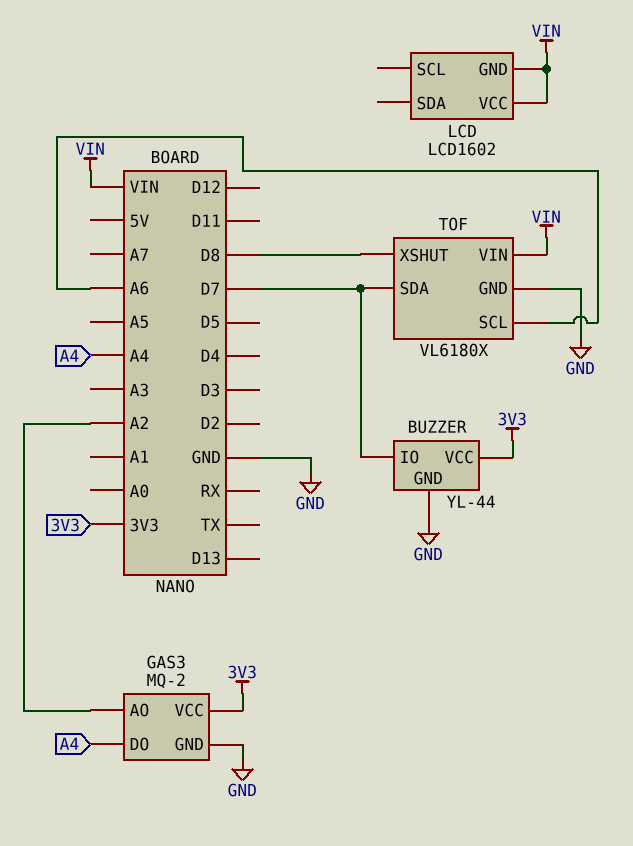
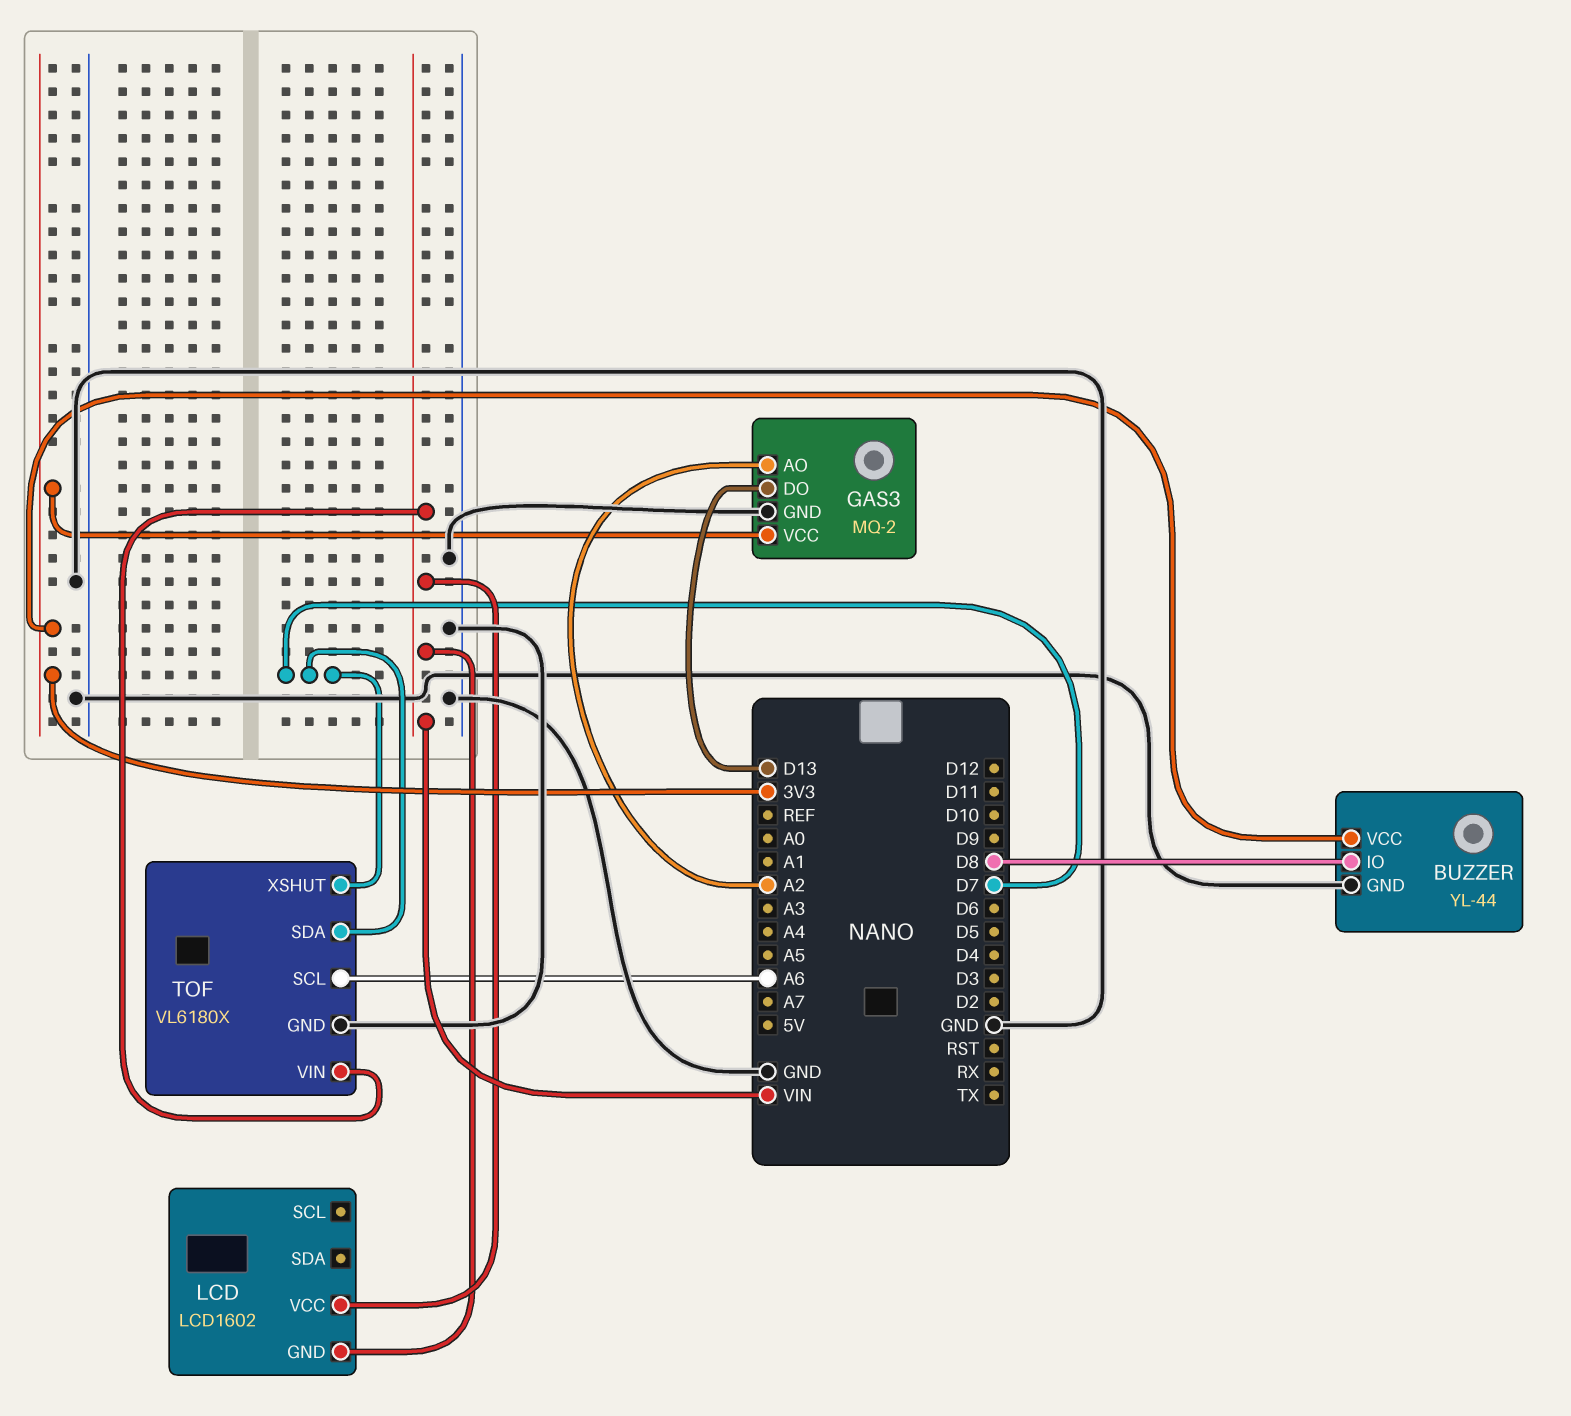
BUZZER pin IO: D7 -> D8
GAS3 pin DO: A4 -> D13
TOF pin XSHUT: D8 -> D7

